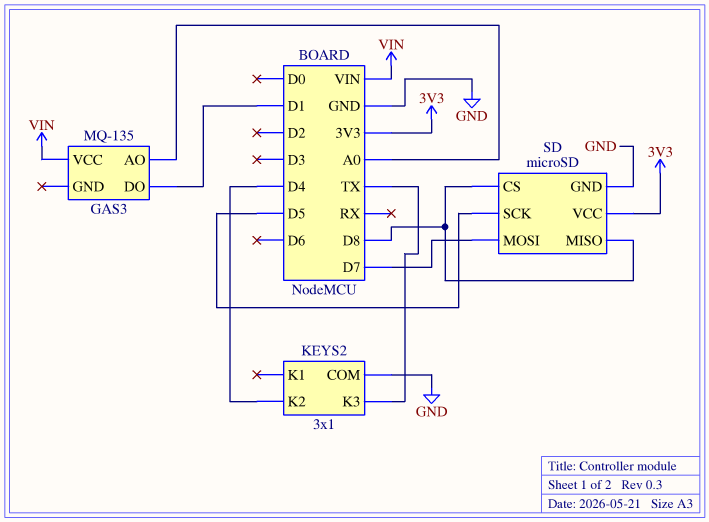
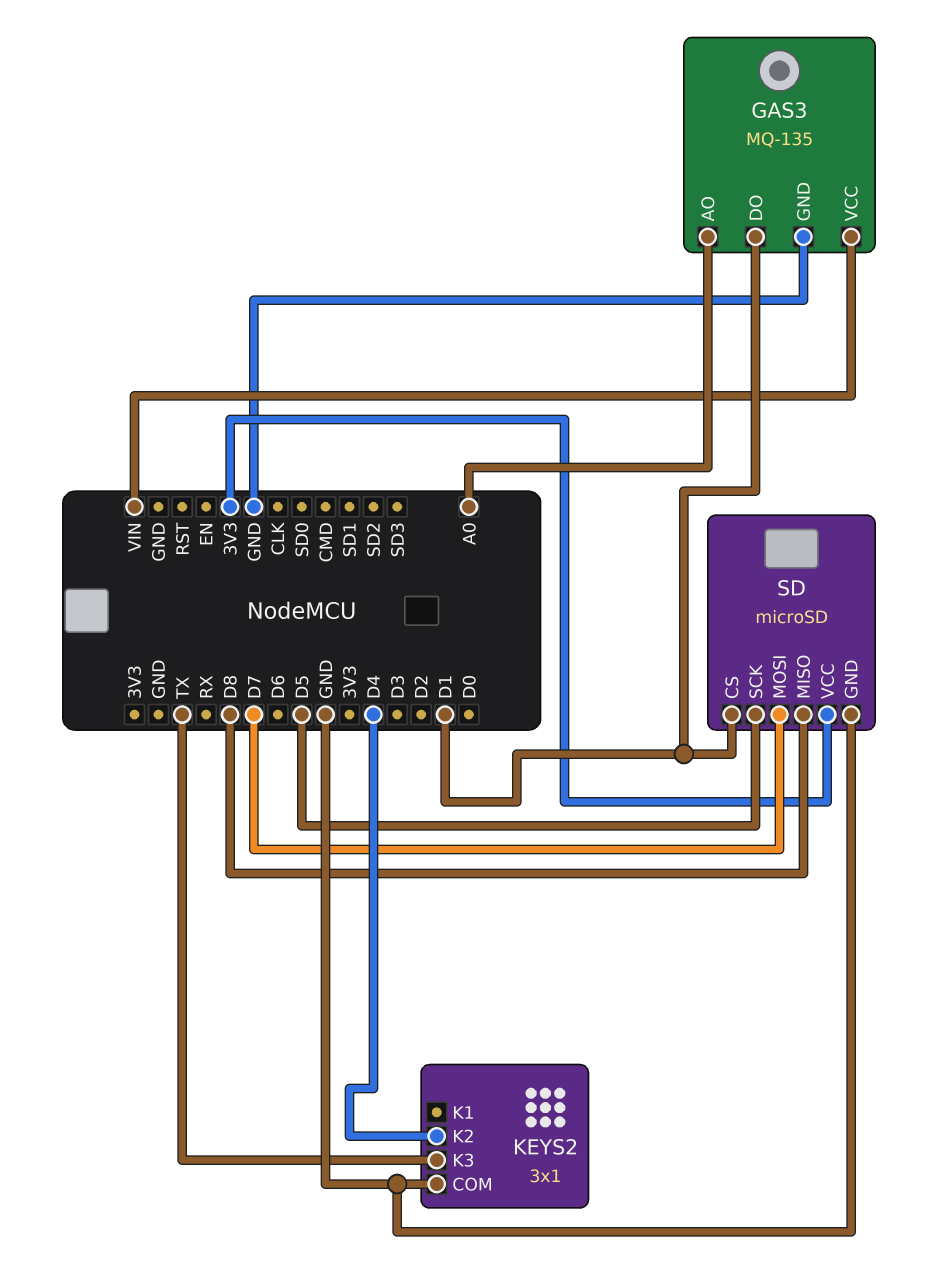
GAS3 pin GND: none -> GND
SD pin CS: D8 -> D1

